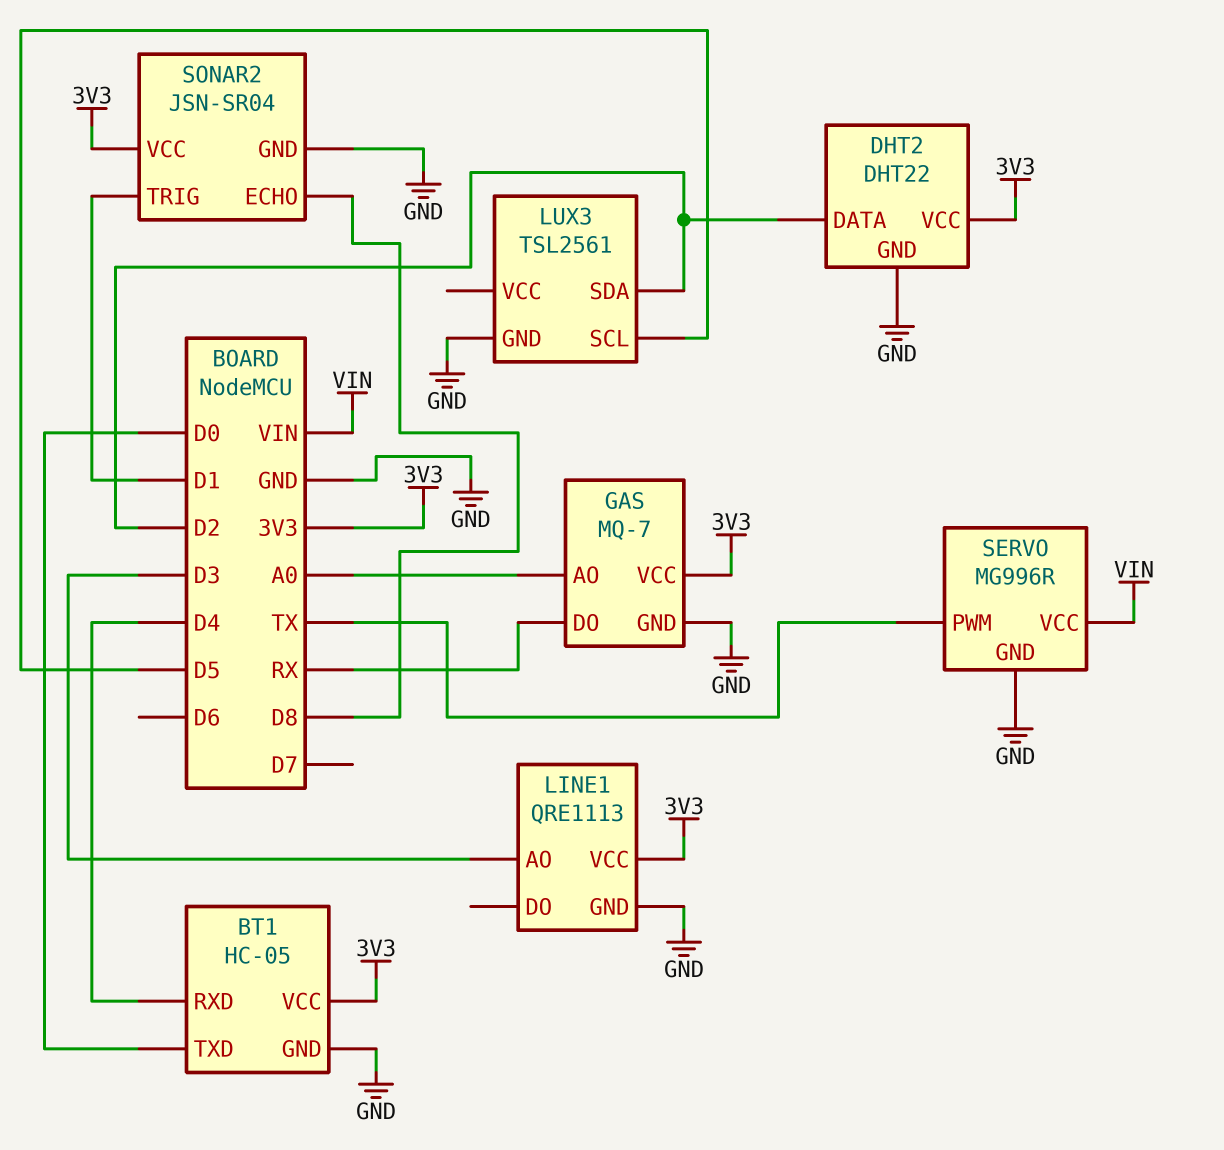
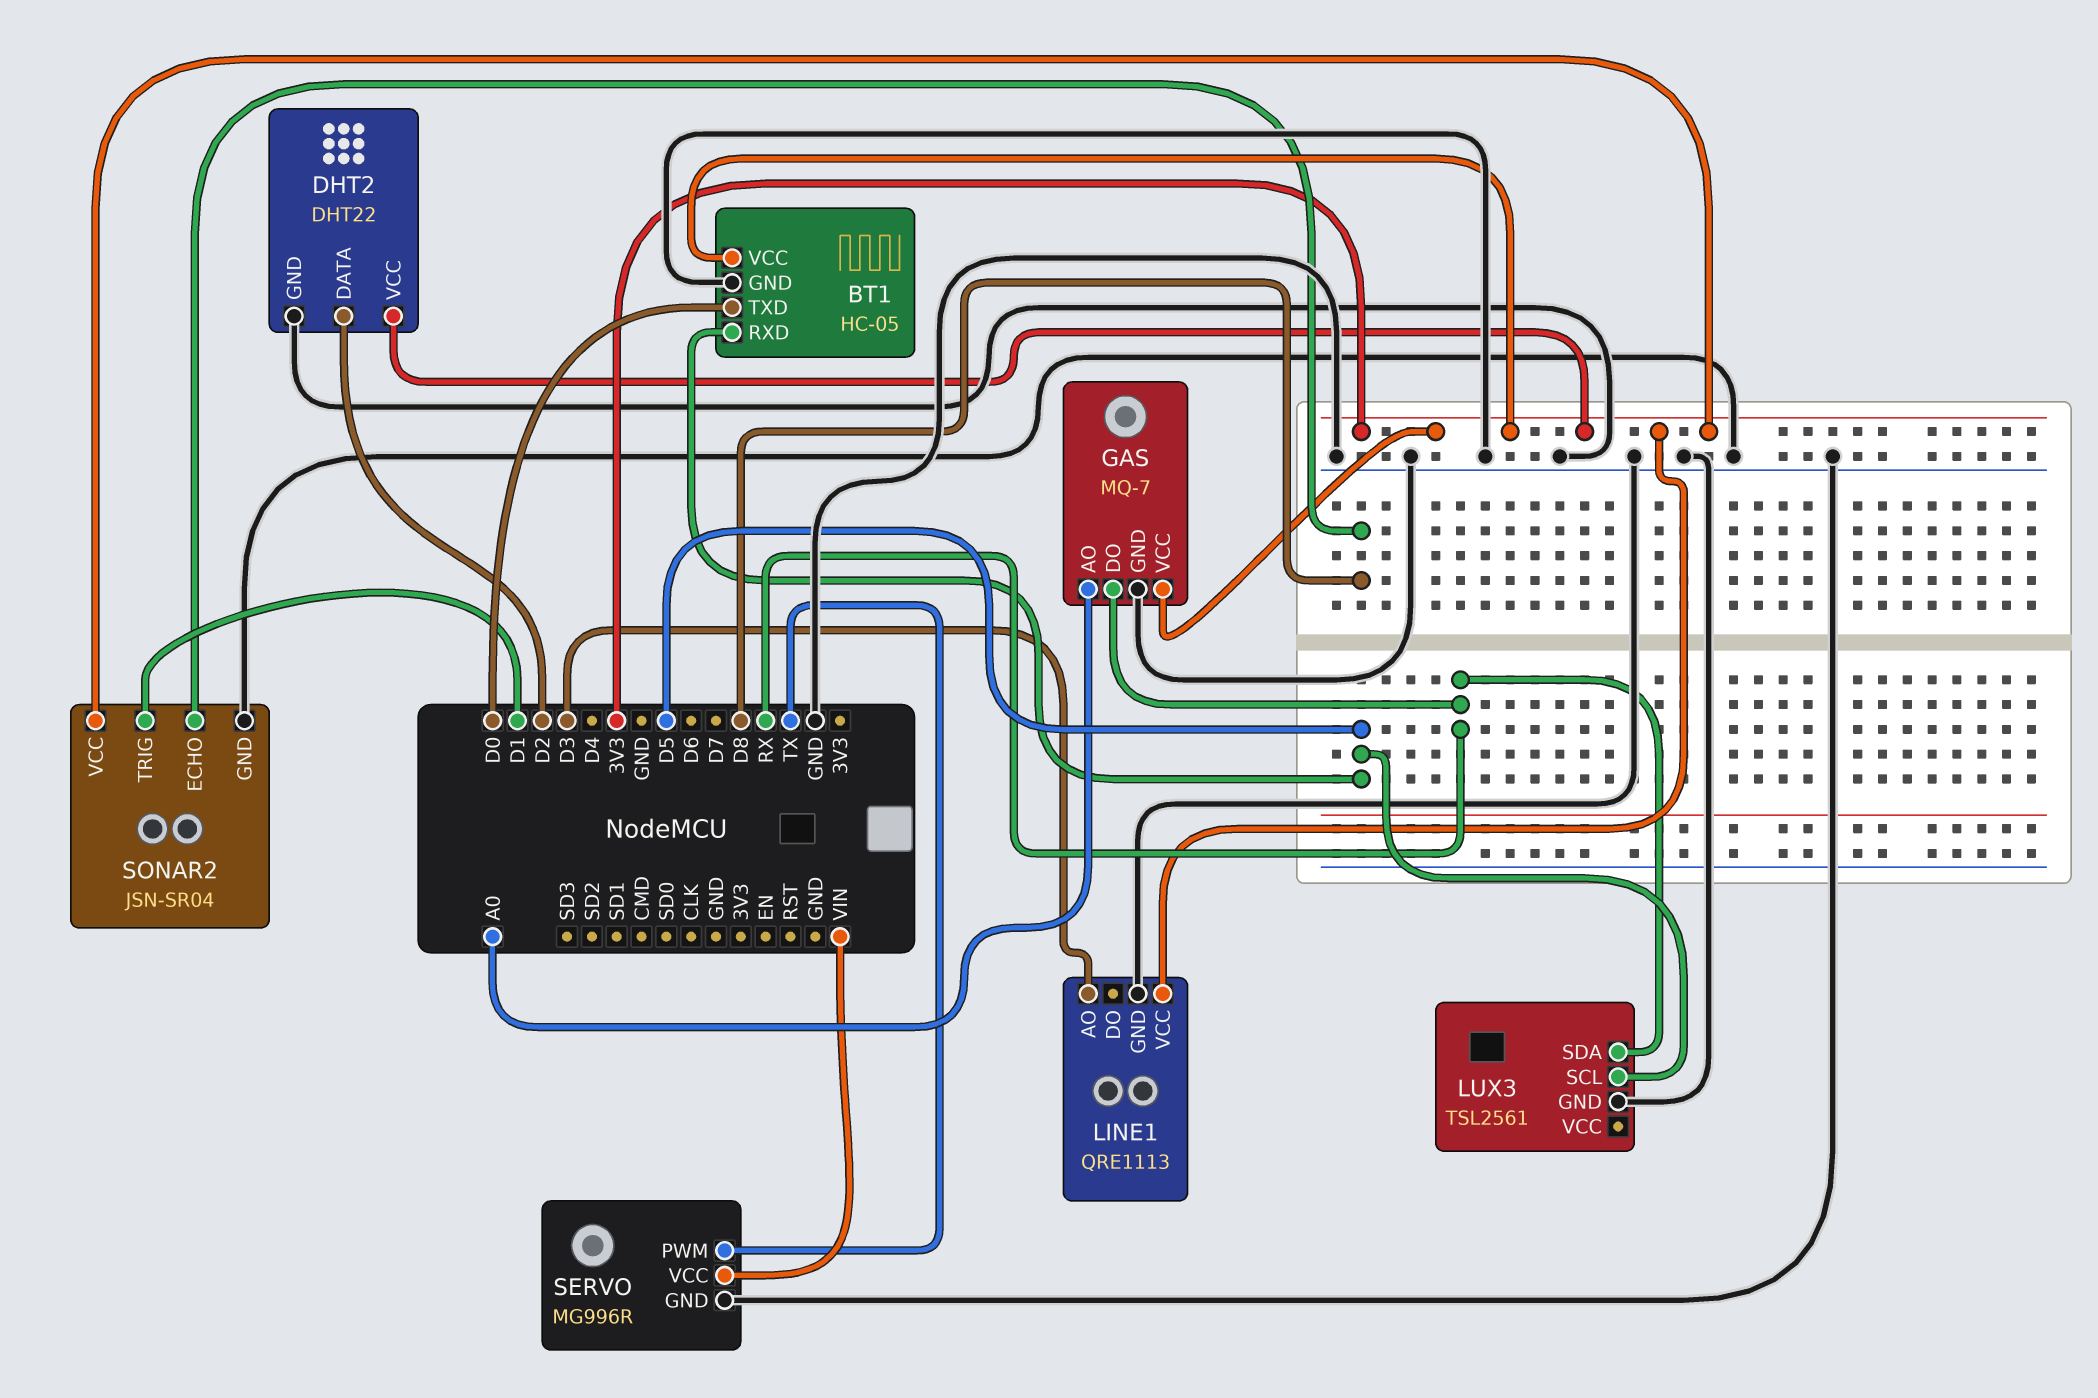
BT1 pin RXD: D4 -> D5
LUX3 pin SDA: D2 -> RX

